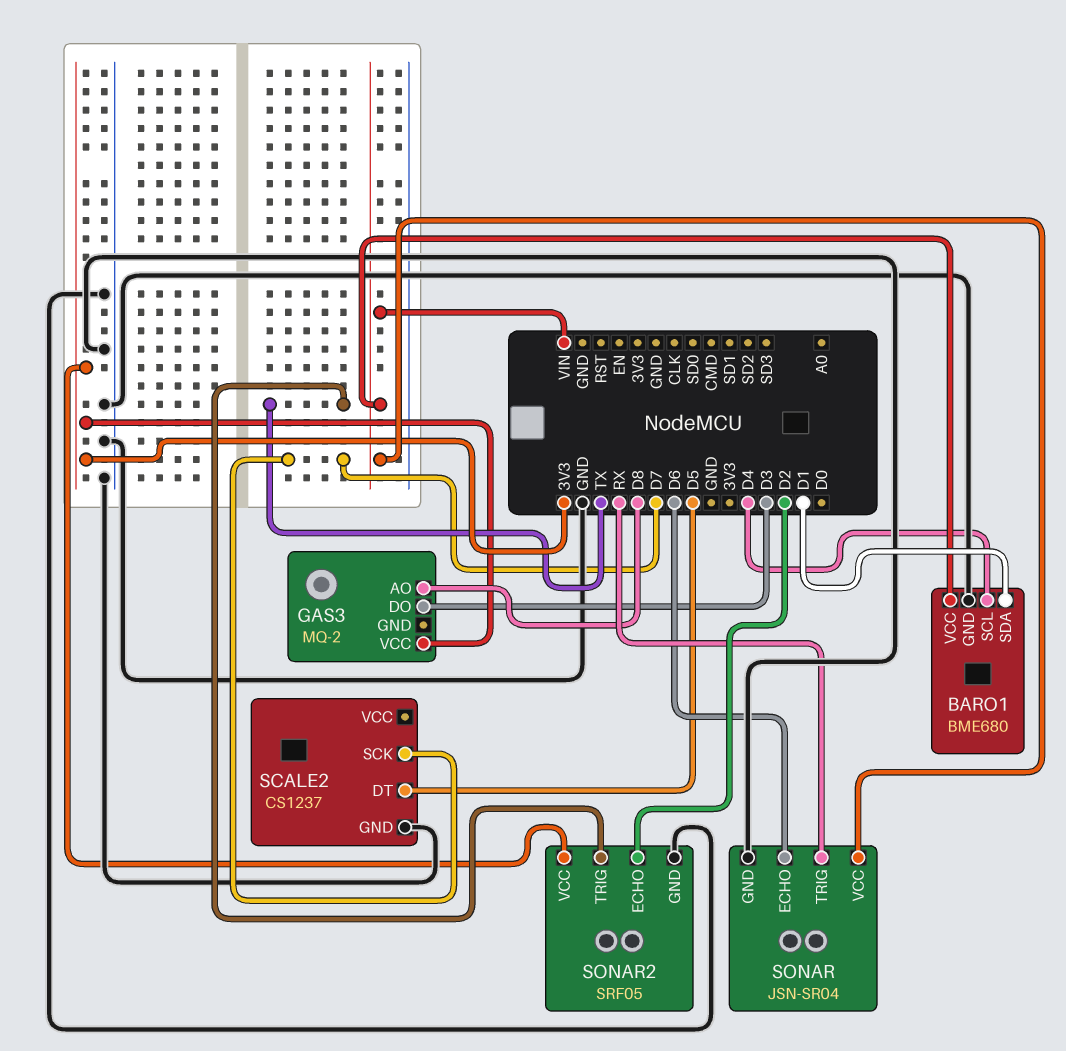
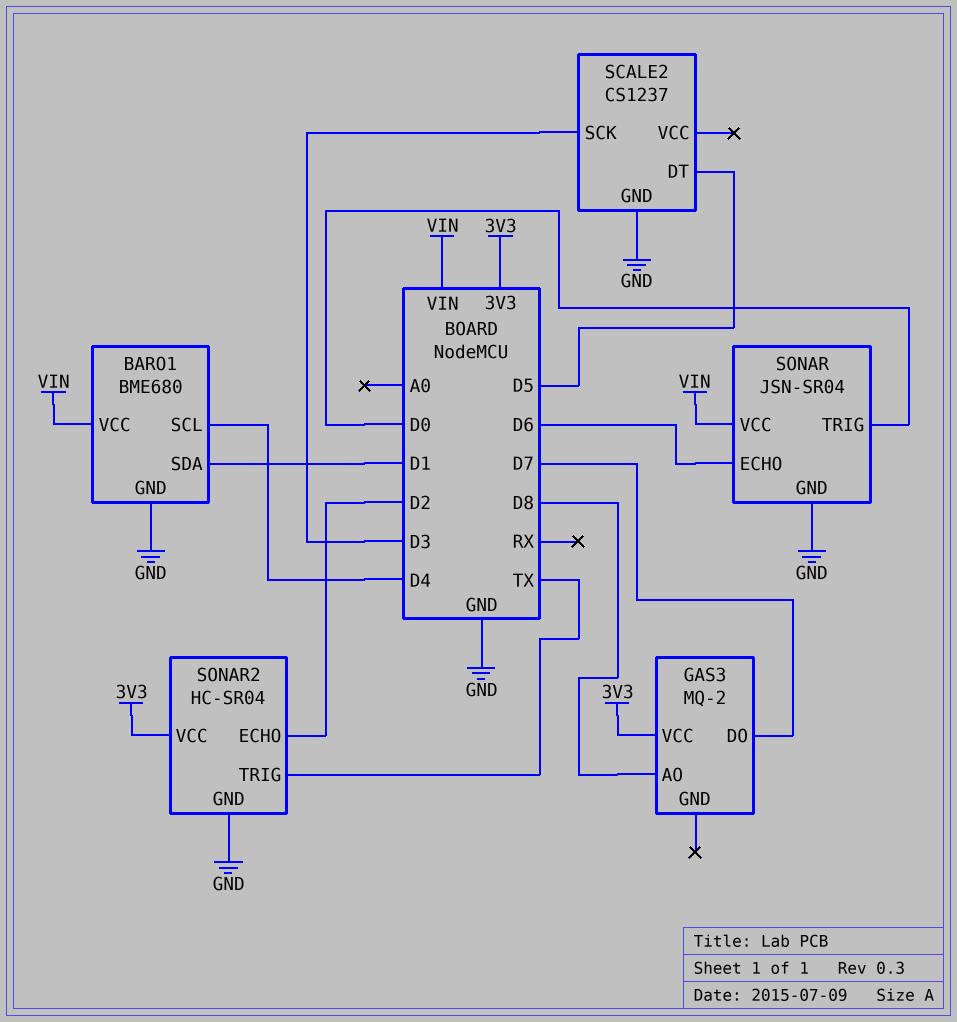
GAS3 pin DO: D3 -> D7
SCALE2 pin SCK: D7 -> D3
SONAR pin TRIG: RX -> D0
SONAR2: SRF05 -> HC-SR04

